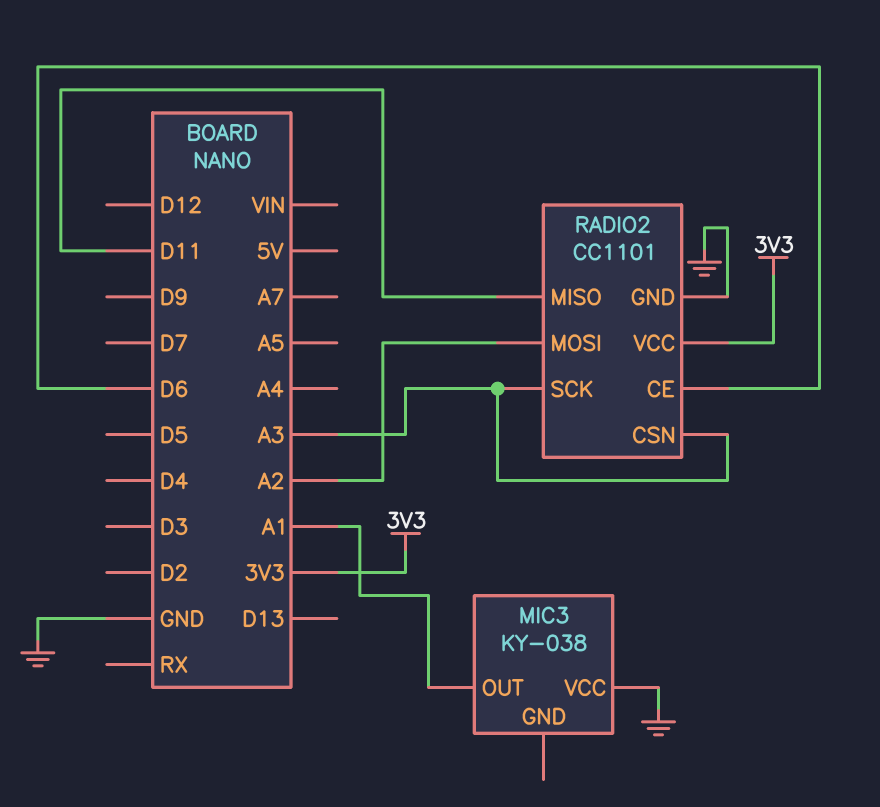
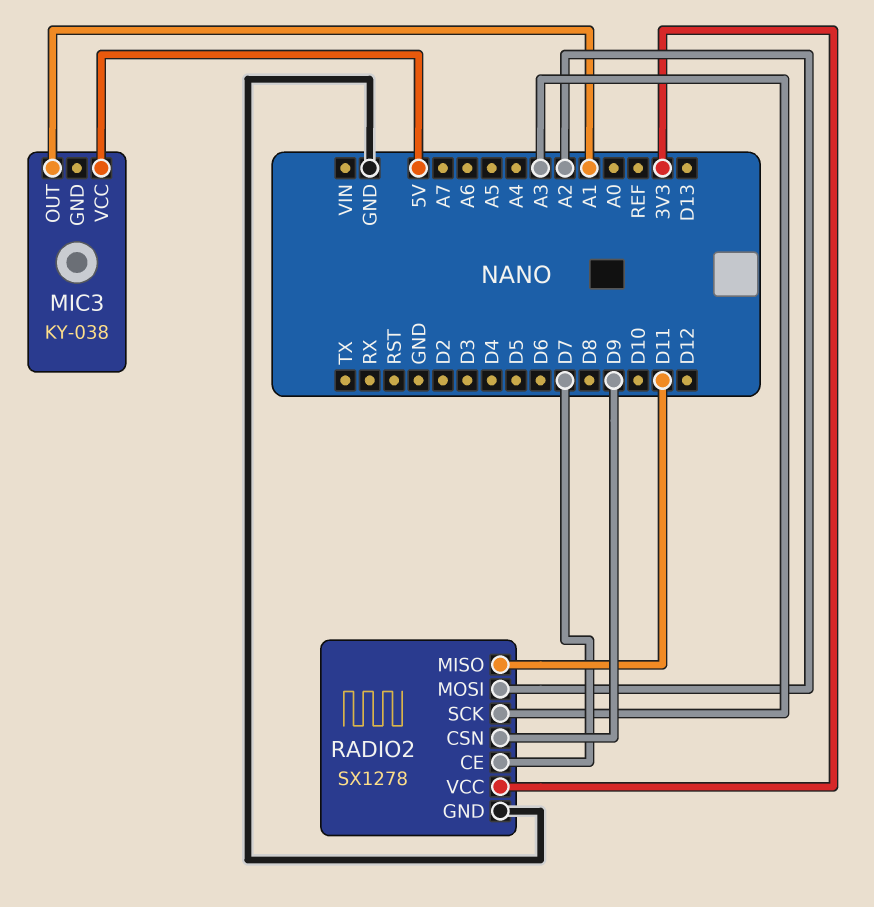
MIC3 pin VCC: GND -> 5V
RADIO2: CC1101 -> SX1278
RADIO2 pin CE: D6 -> D7
RADIO2 pin CSN: A3 -> D9

